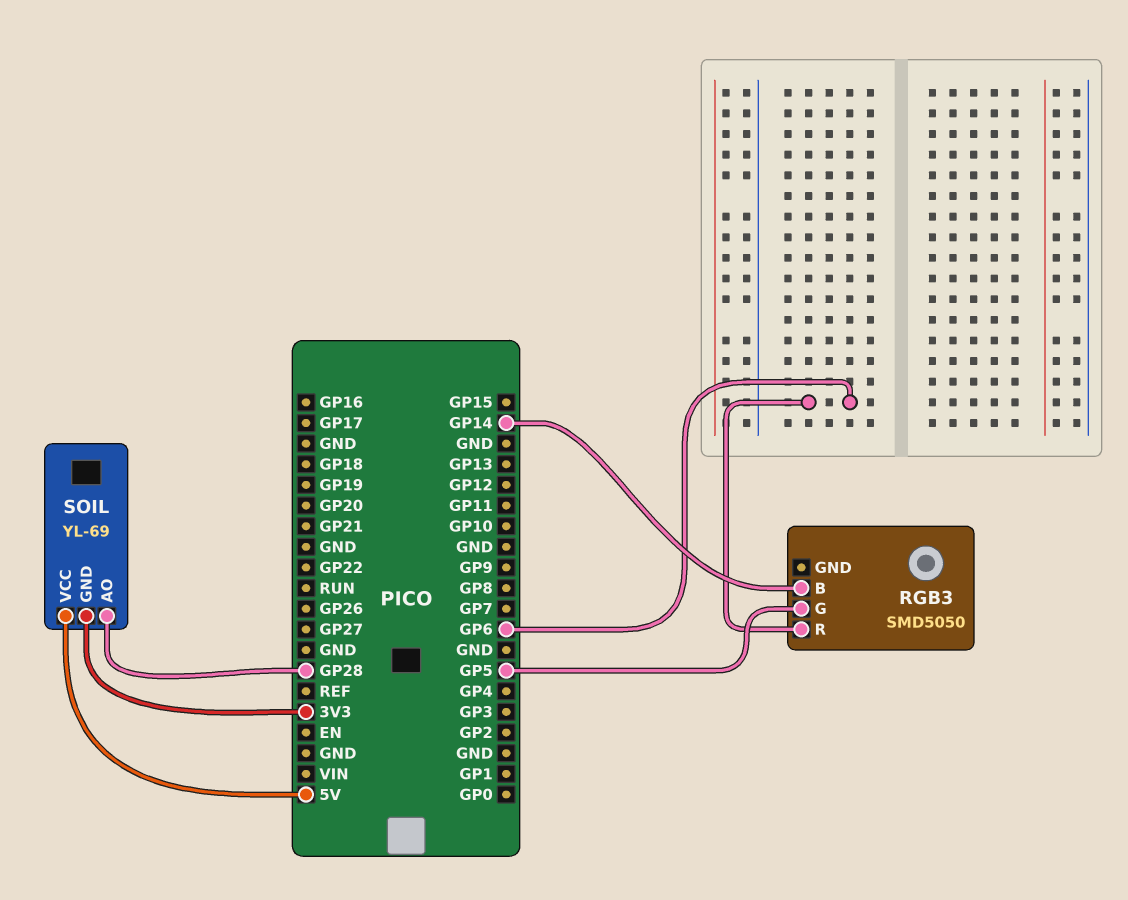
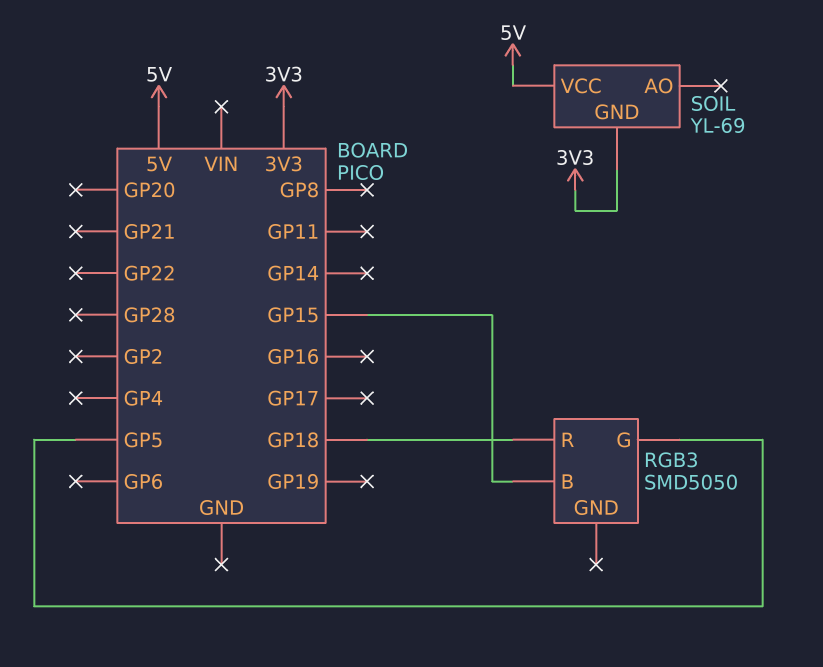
RGB3 pin B: GP14 -> GP15
RGB3 pin R: GP6 -> GP18
SOIL pin AO: GP28 -> none

